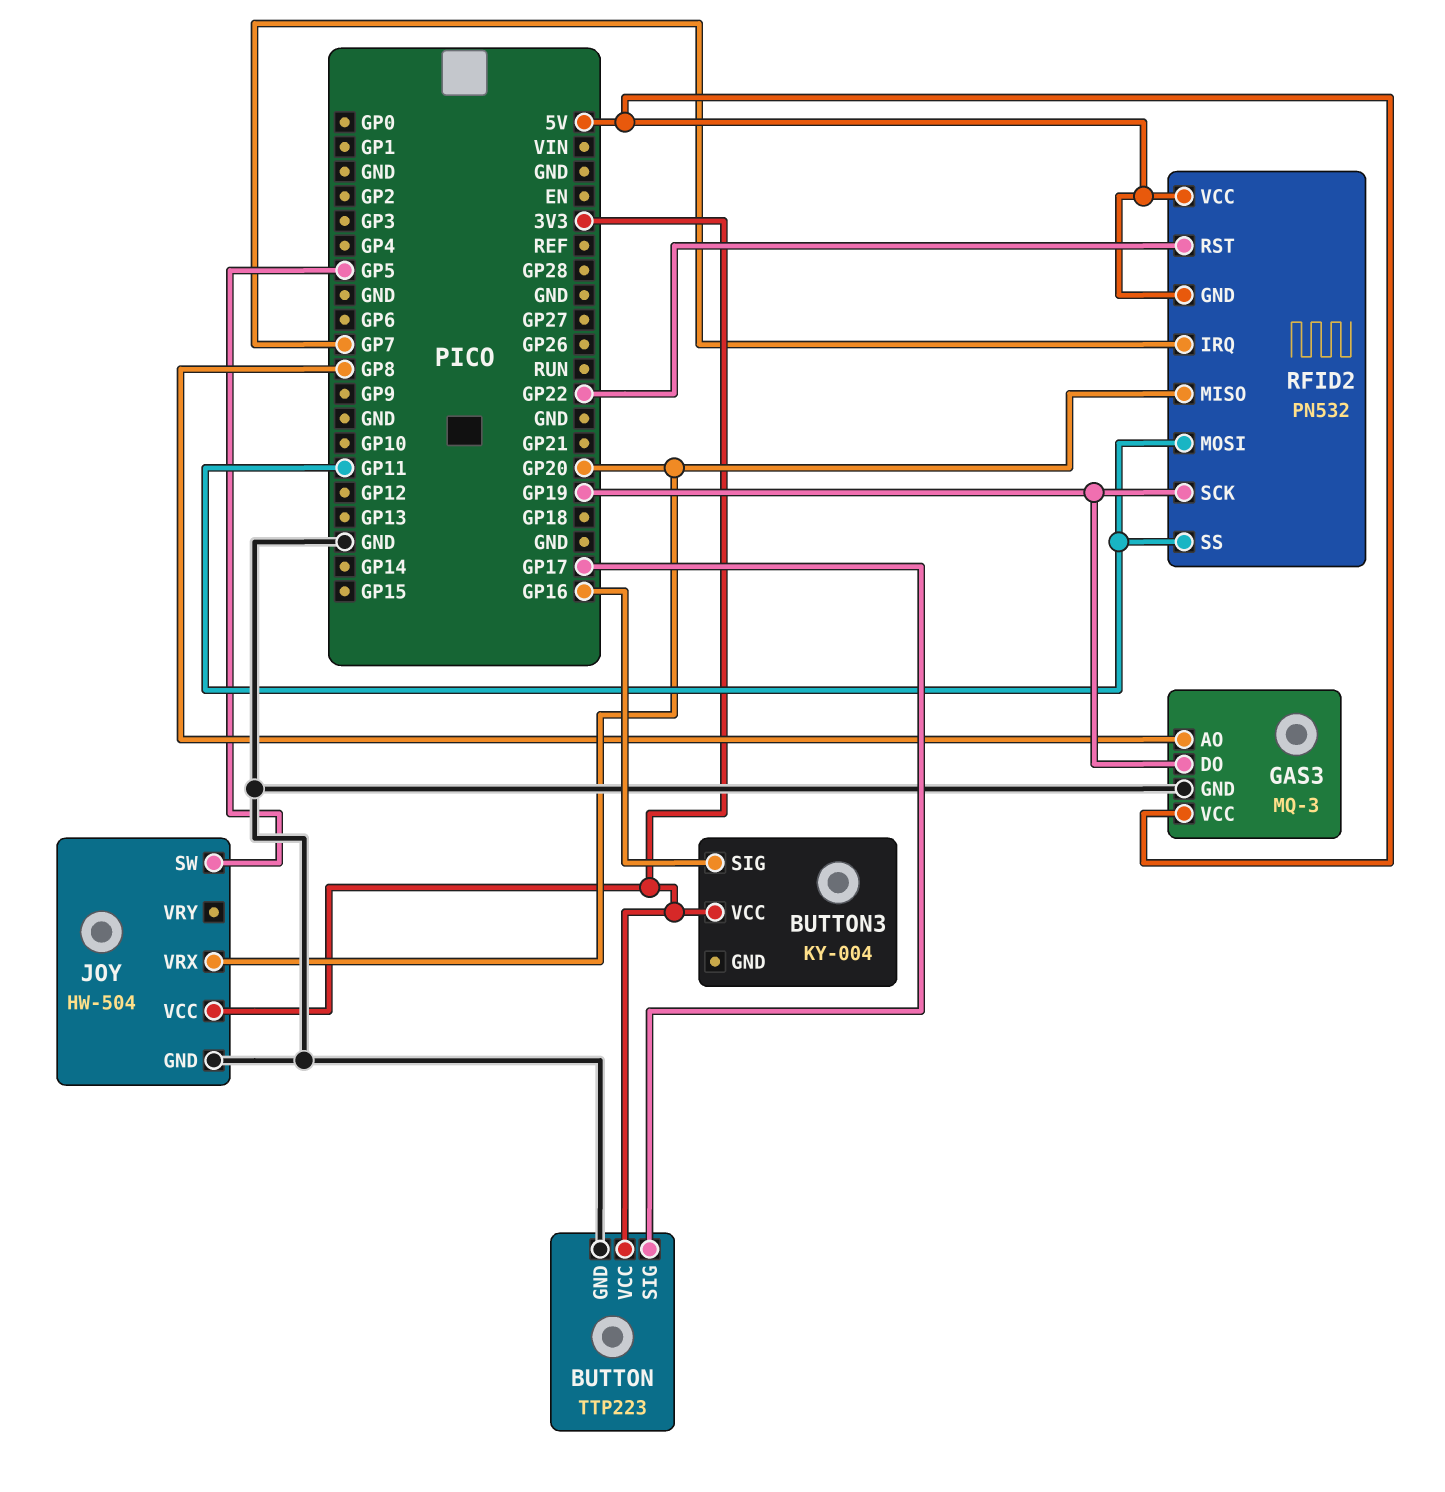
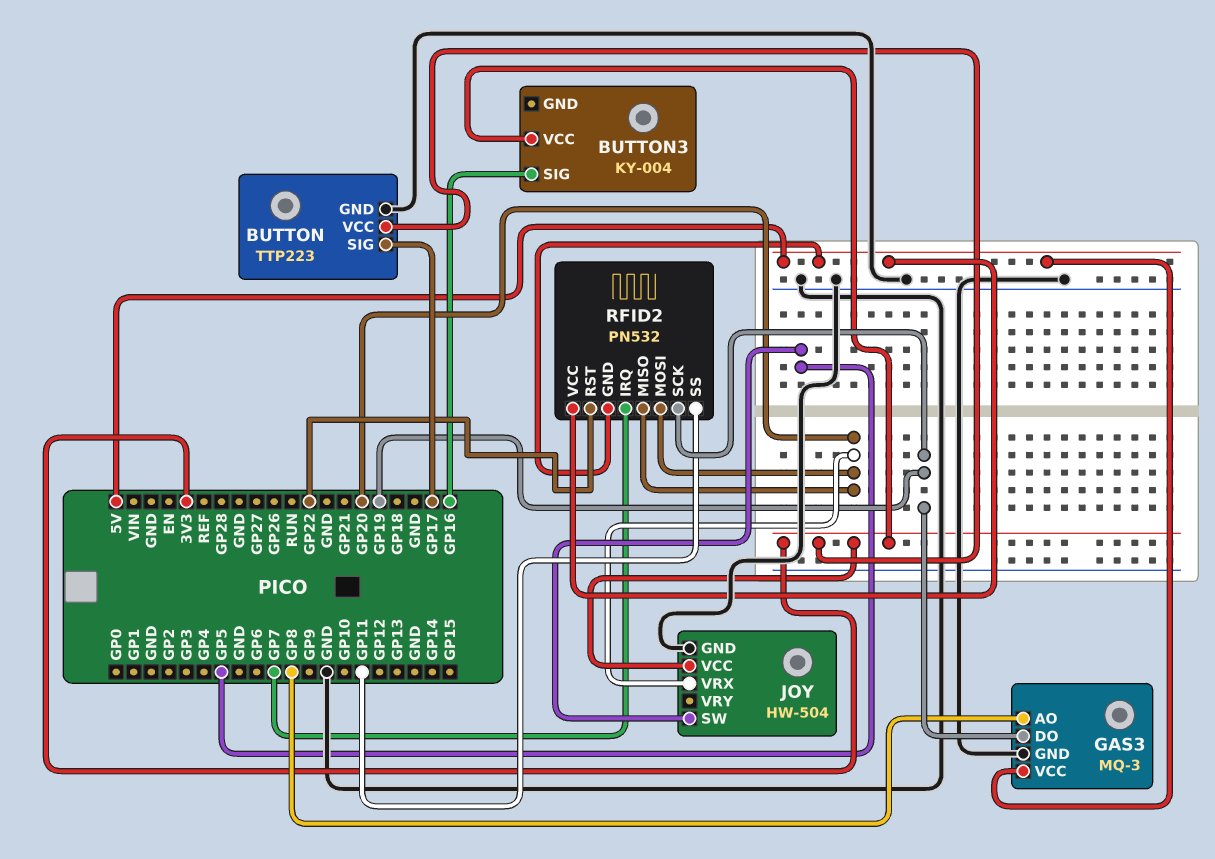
RFID2 pin MOSI: GP11 -> GP20

